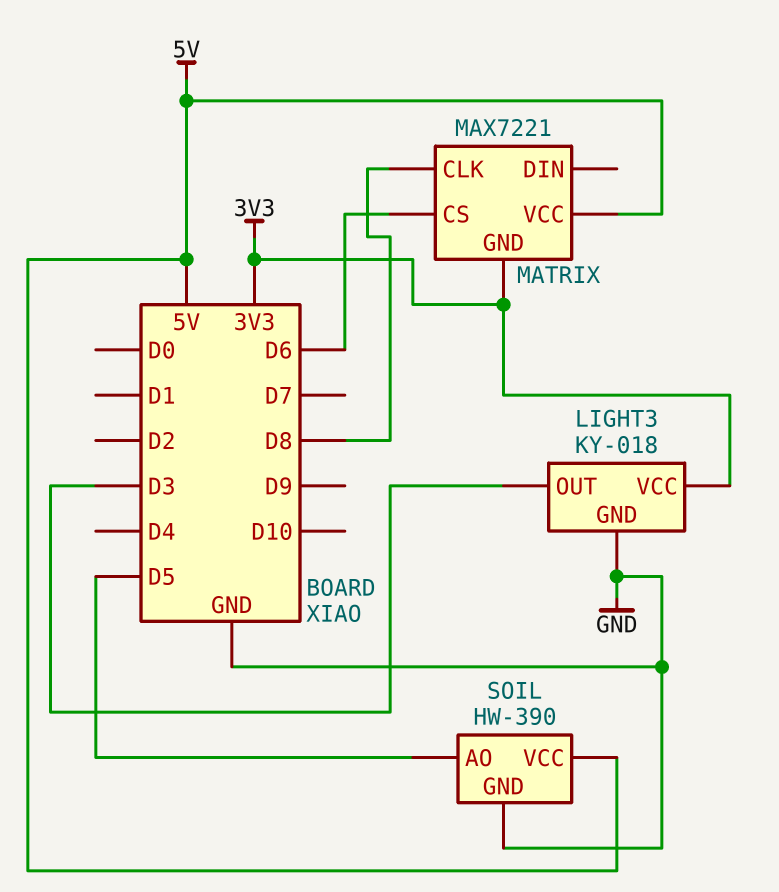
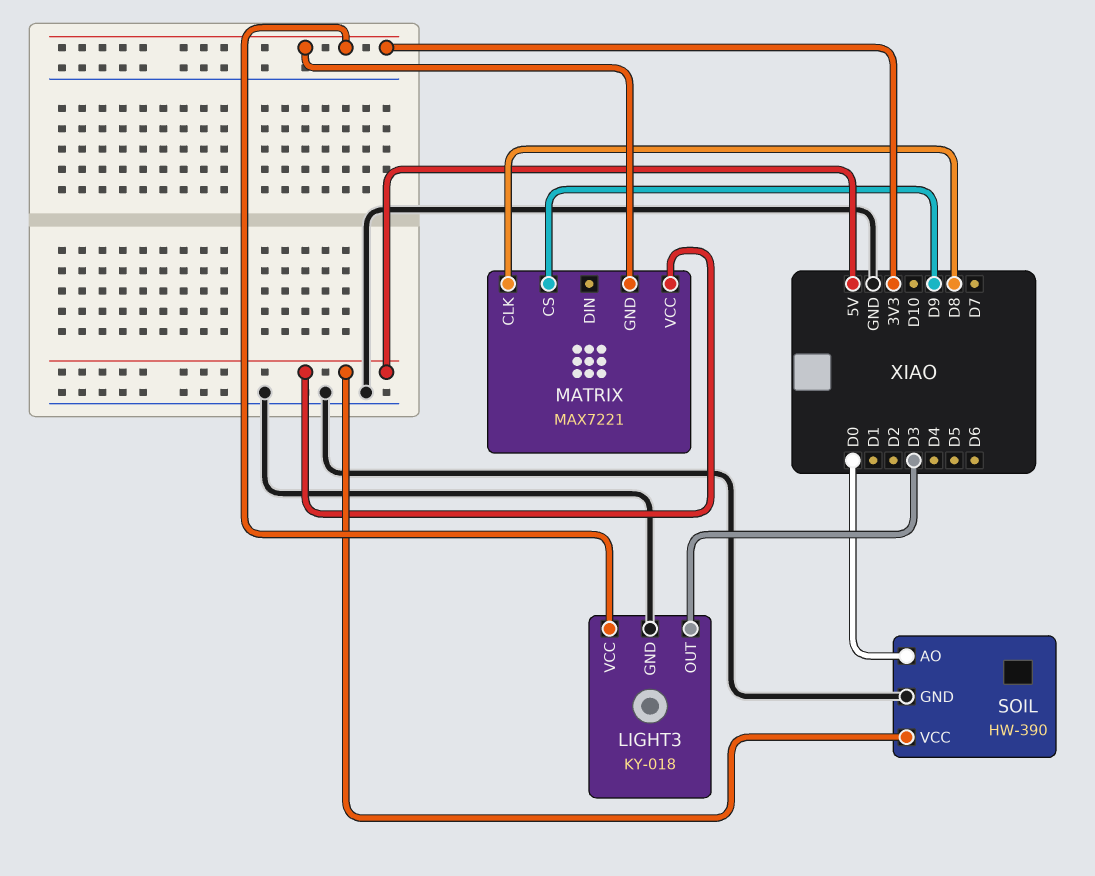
MATRIX pin CS: D6 -> D9
SOIL pin AO: D5 -> D0

